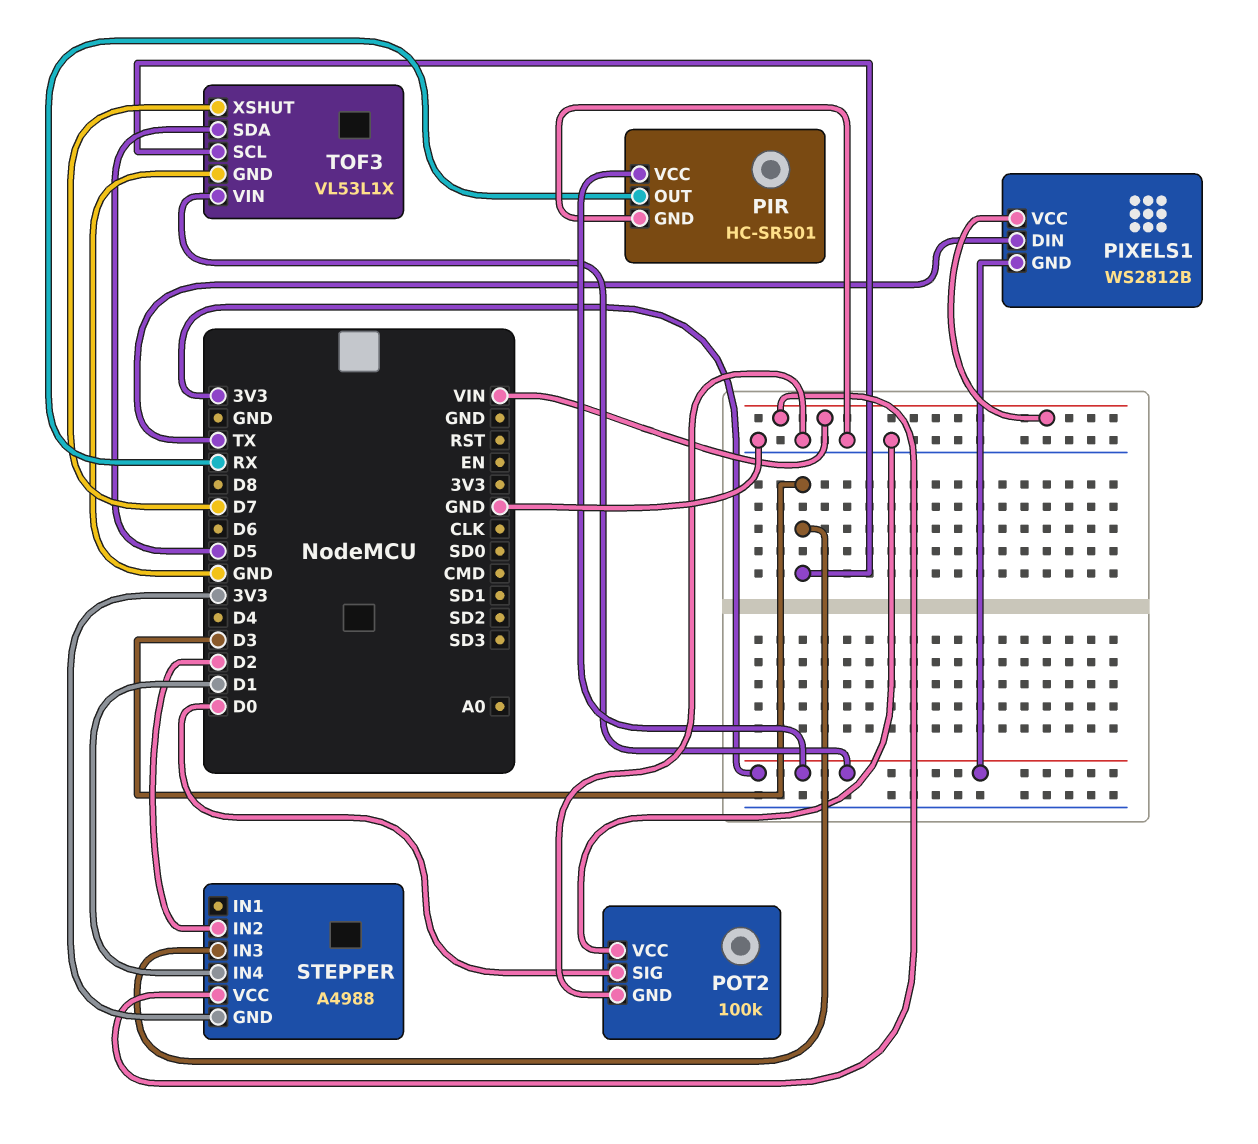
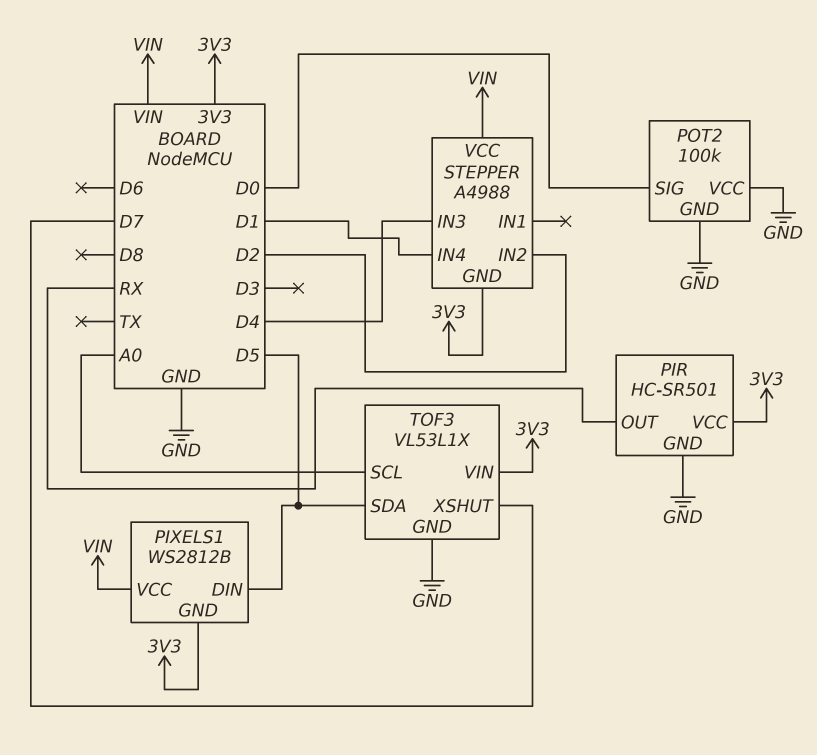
PIXELS1 pin DIN: TX -> D5
STEPPER pin IN3: D3 -> D4
TOF3 pin SCL: D3 -> A0

